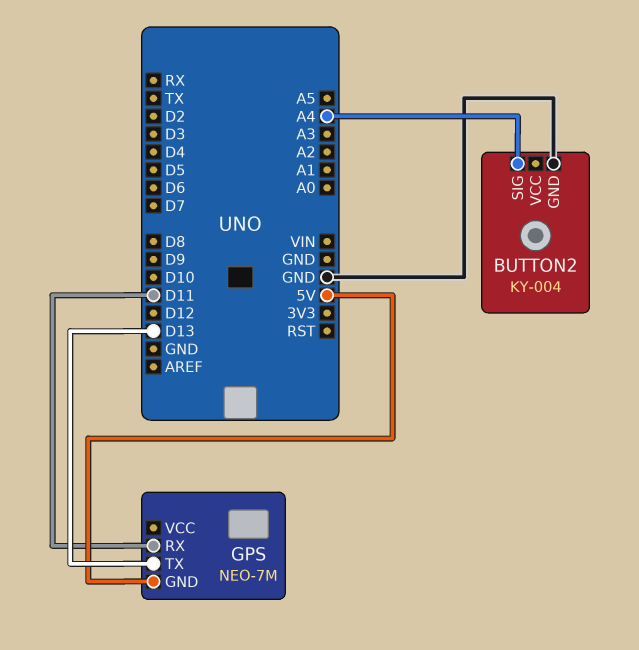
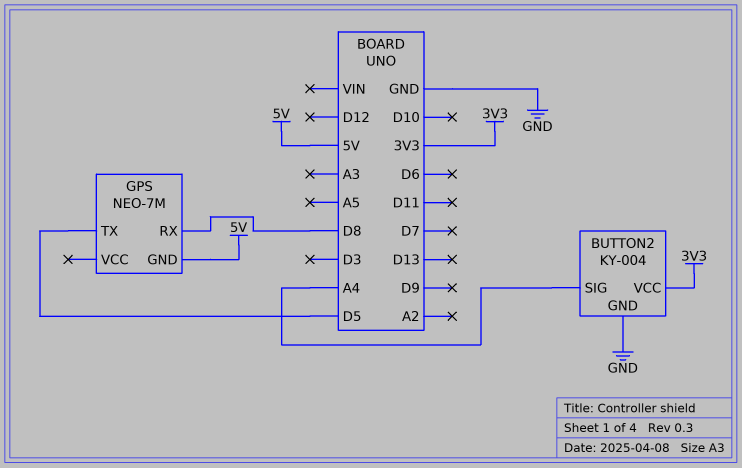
BUTTON2 pin VCC: none -> 3V3
GPS pin RX: D11 -> D8
GPS pin TX: D13 -> D5

